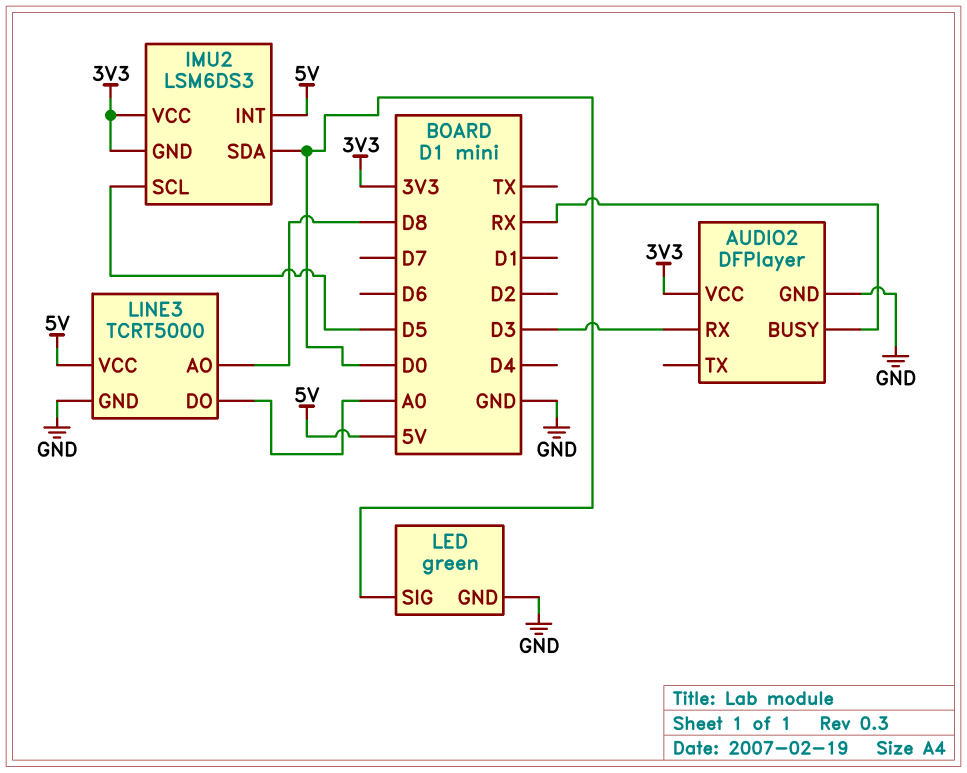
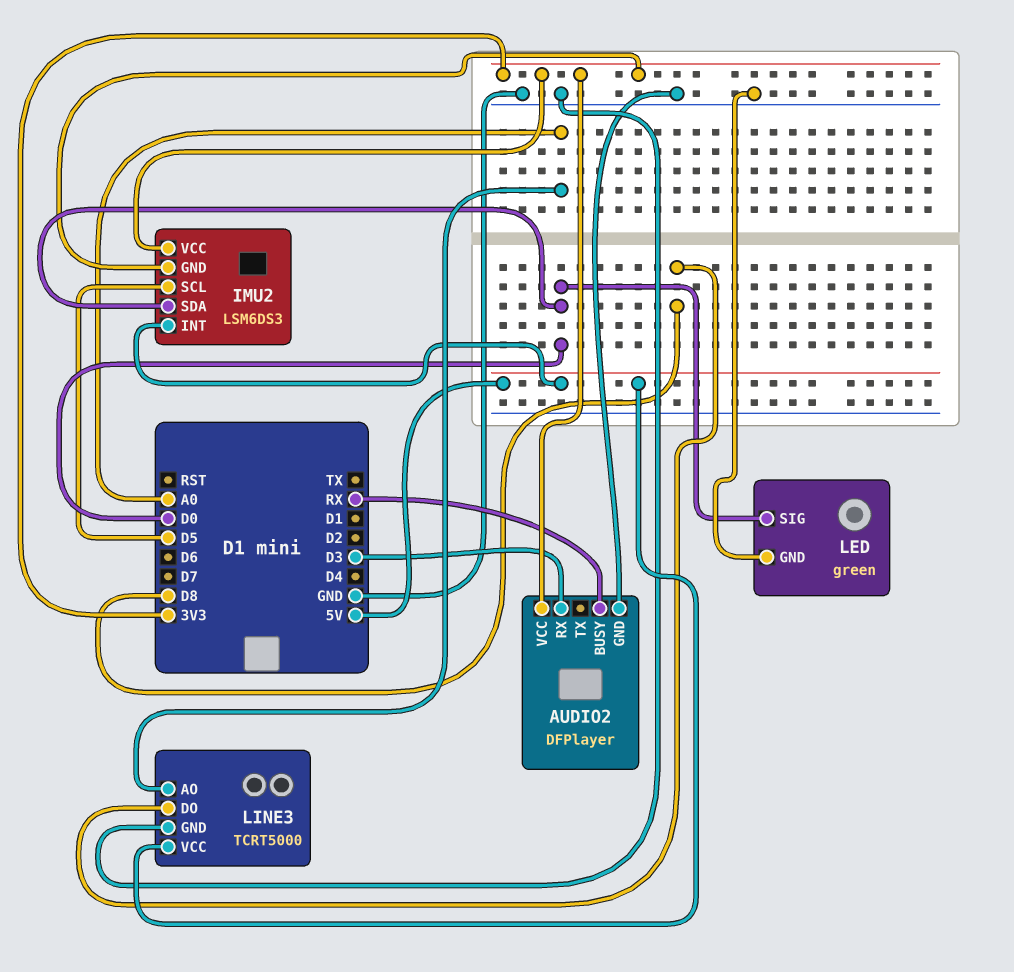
LINE3 pin AO: D8 -> A0
LINE3 pin DO: A0 -> D8

